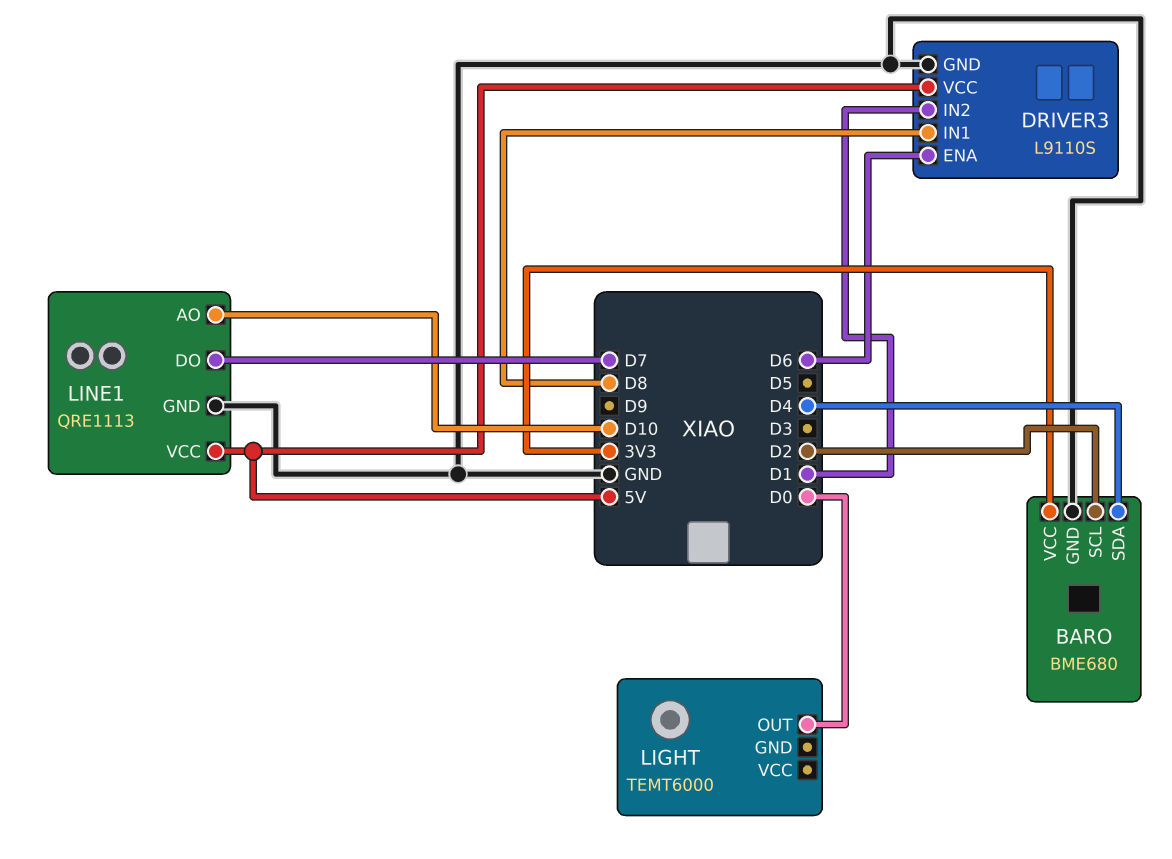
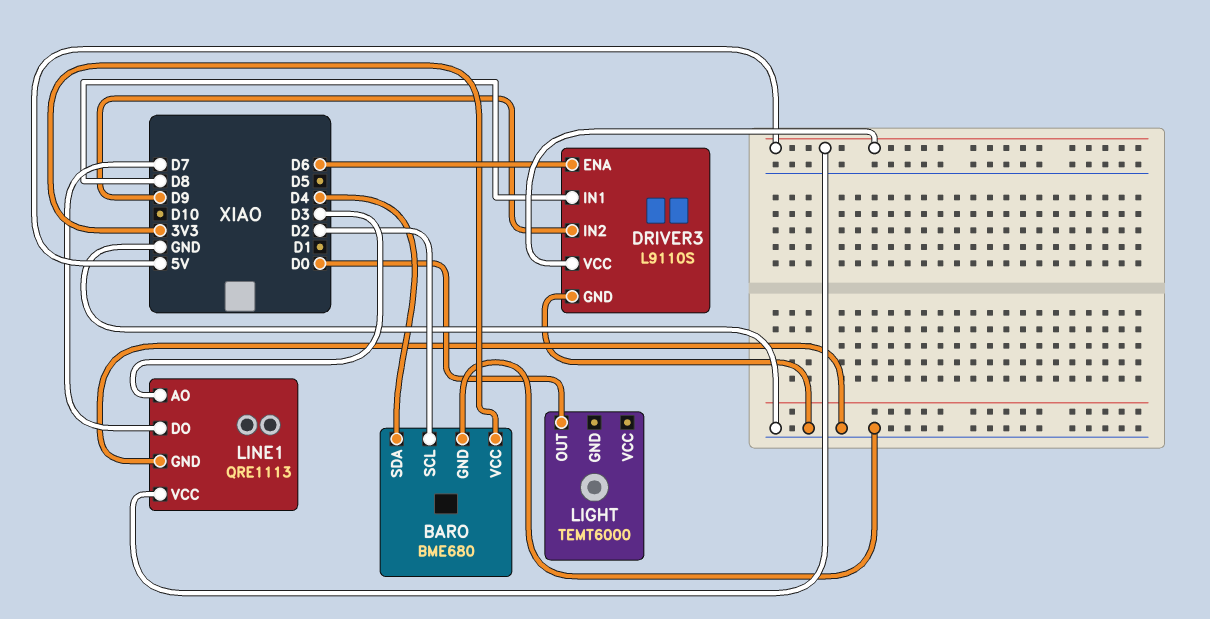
DRIVER3 pin IN2: D1 -> D9
LINE1 pin AO: D10 -> D3

